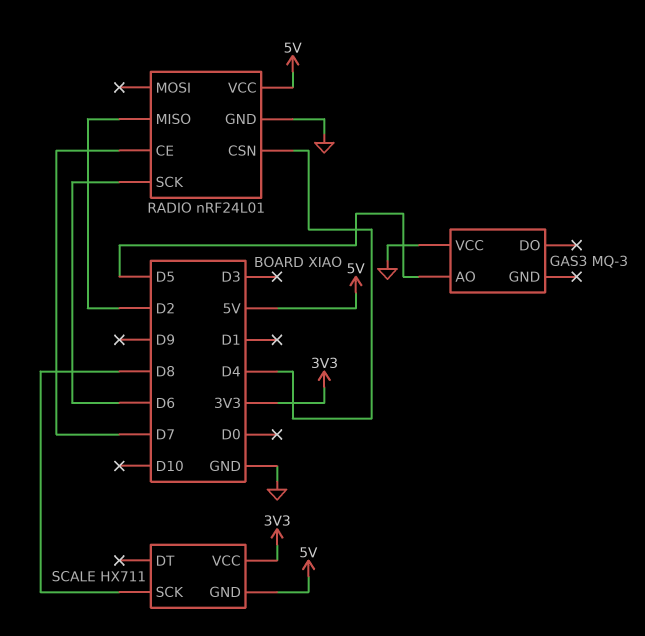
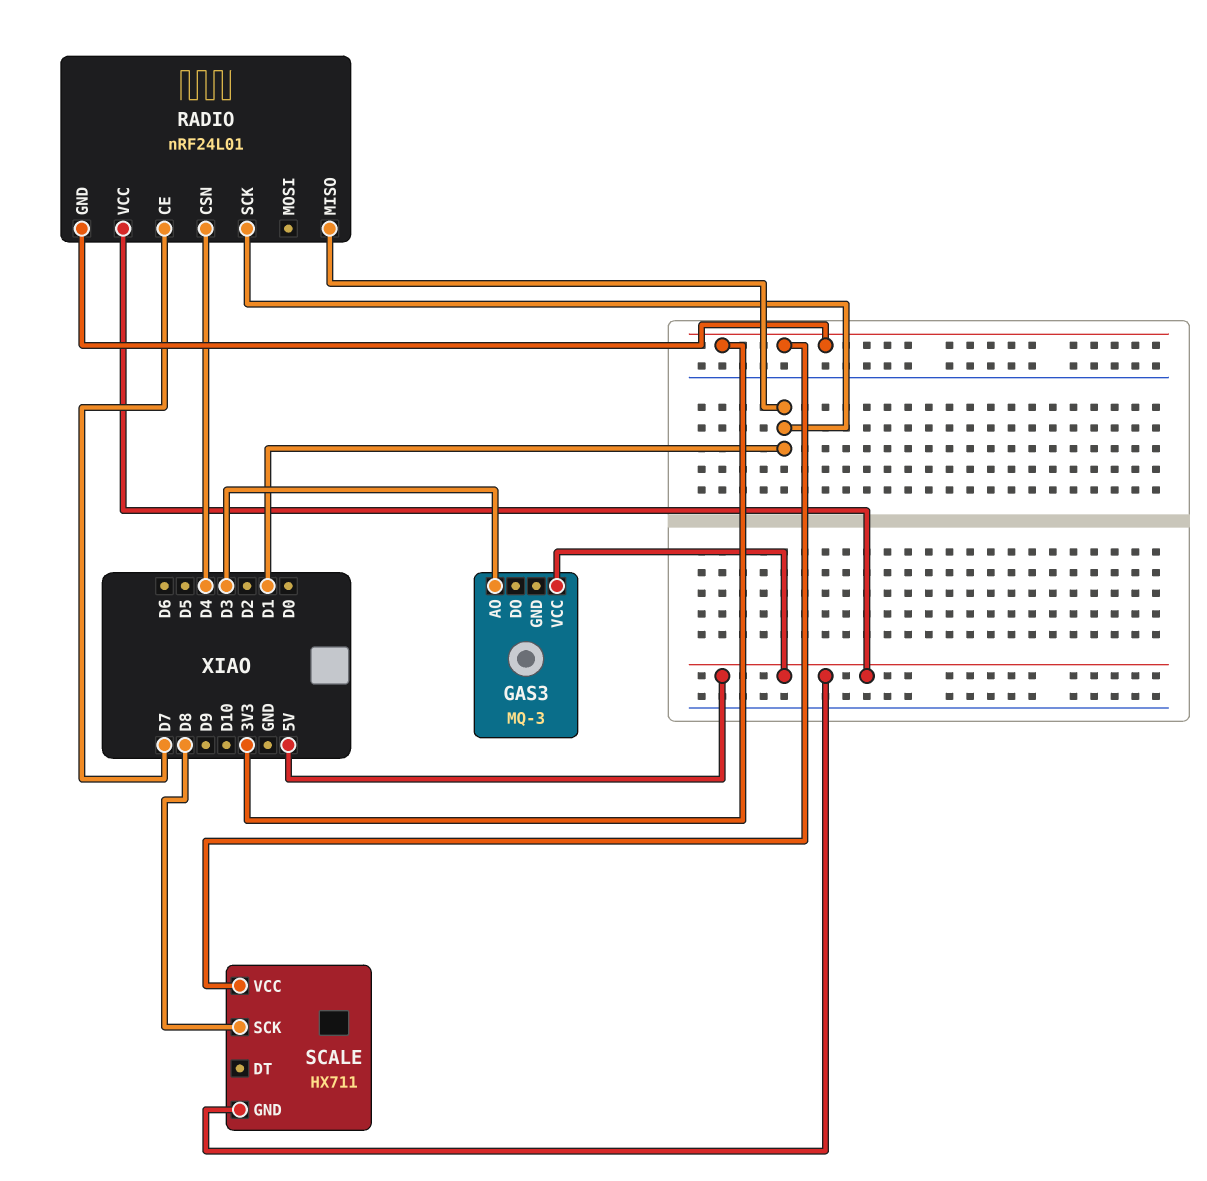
GAS3 pin AO: D5 -> D3
GAS3 pin VCC: GND -> 5V
RADIO pin GND: GND -> 3V3
RADIO pin MISO: D2 -> D1
RADIO pin SCK: D6 -> D1

